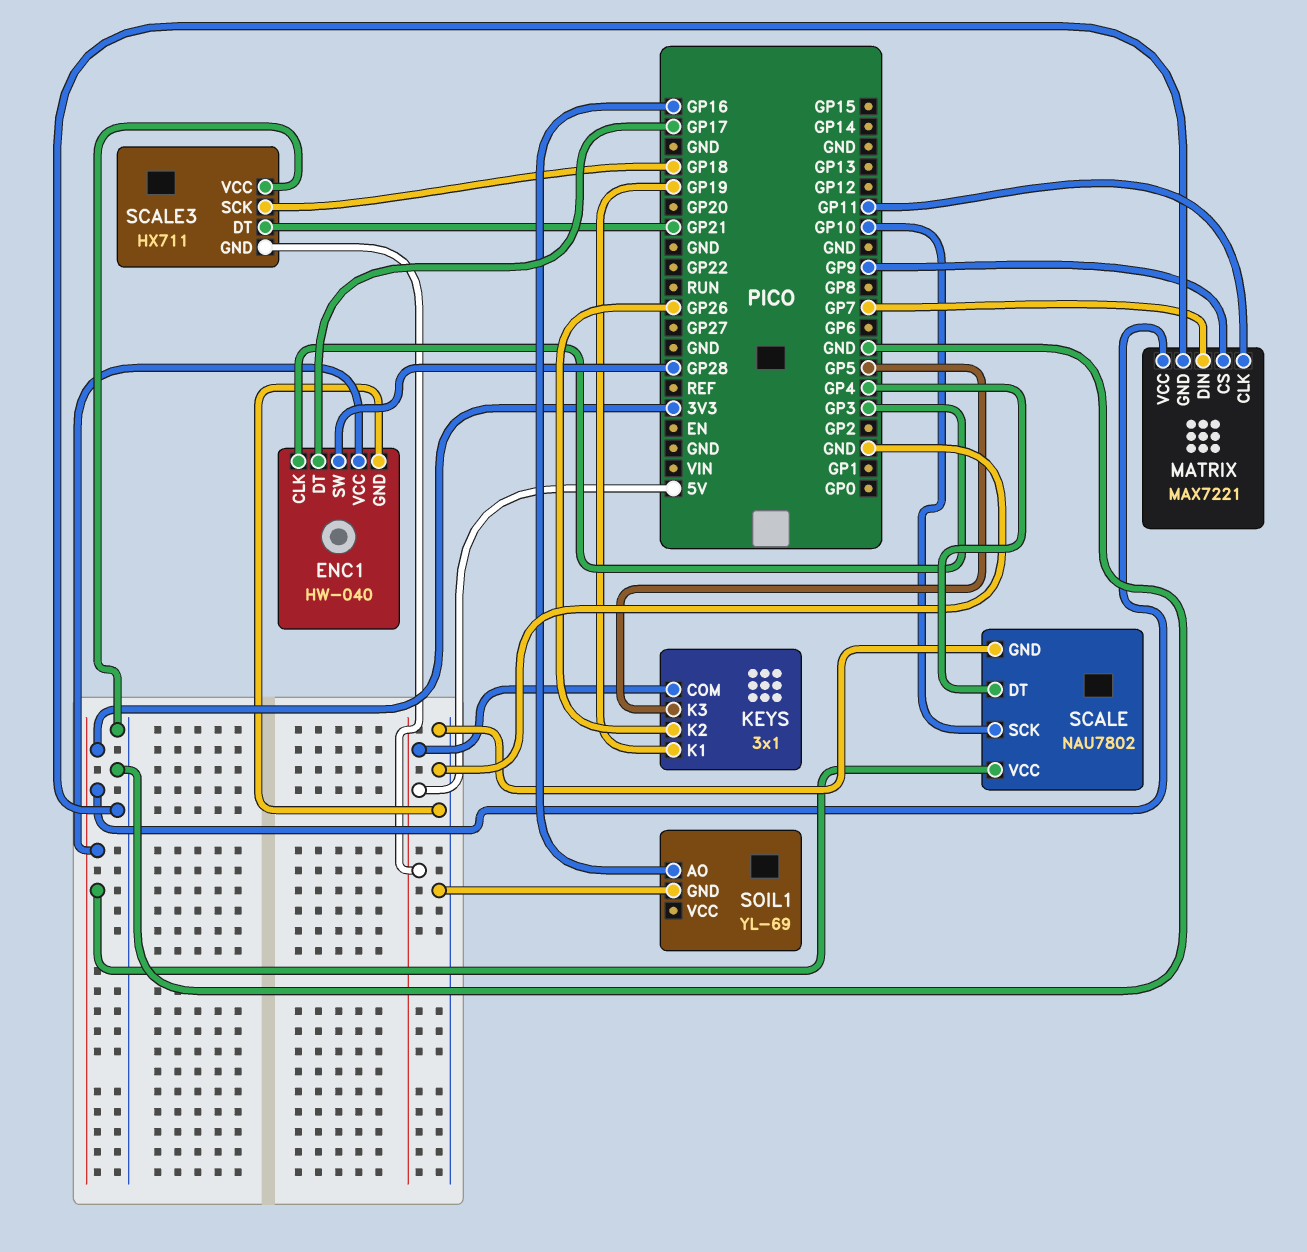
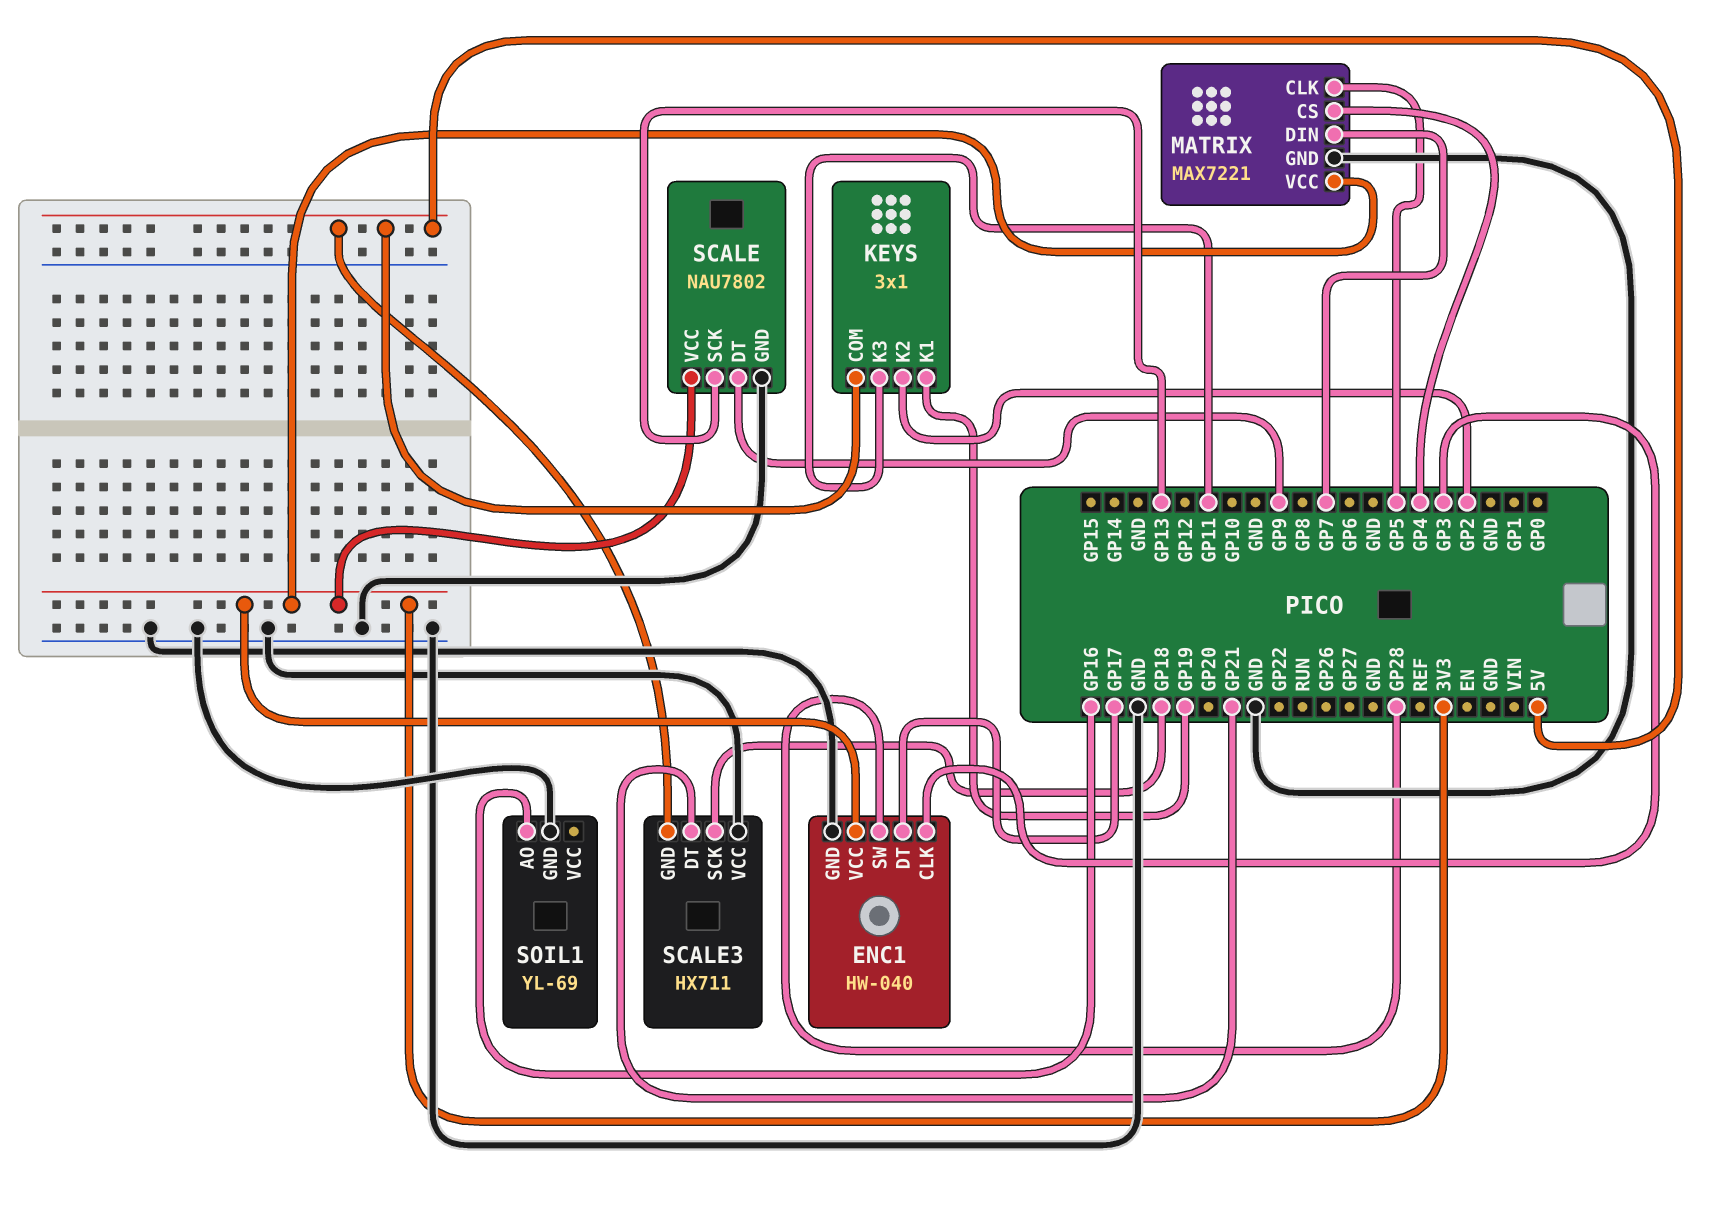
KEYS pin K2: GP26 -> GP2
KEYS pin K3: GP5 -> GP11
MATRIX pin CLK: GP11 -> GP5
MATRIX pin CS: GP9 -> GP4
SCALE pin DT: GP4 -> GP9
SCALE pin SCK: GP10 -> GP13

